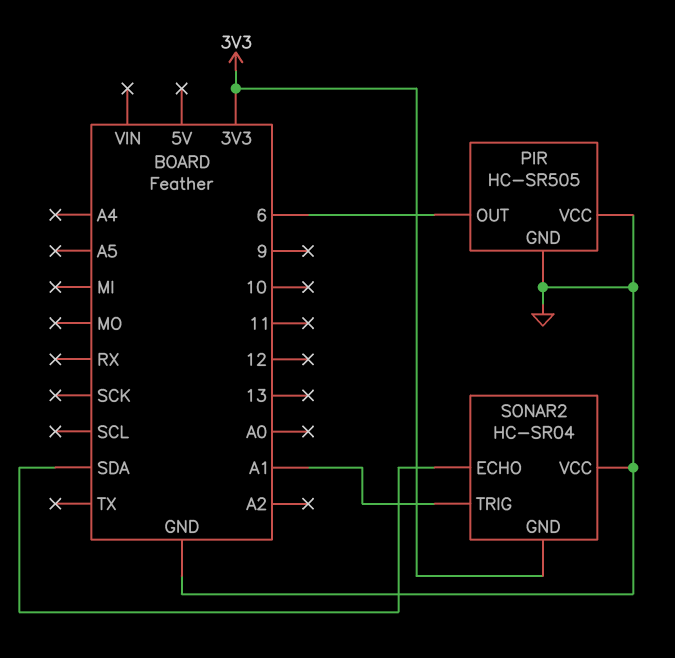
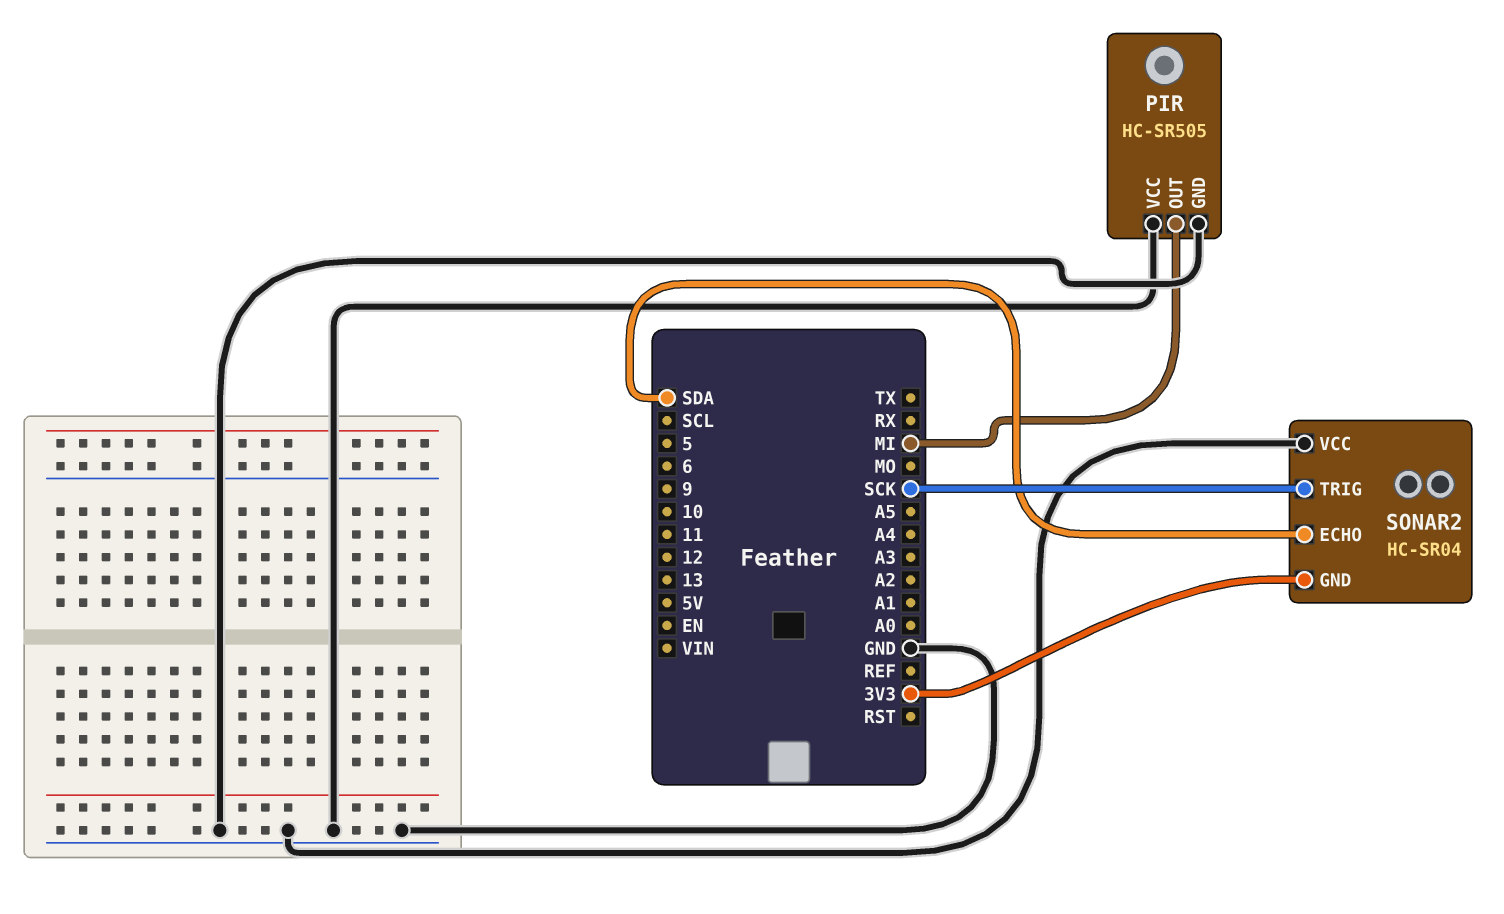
PIR pin OUT: 6 -> MI
SONAR2 pin TRIG: A1 -> SCK

